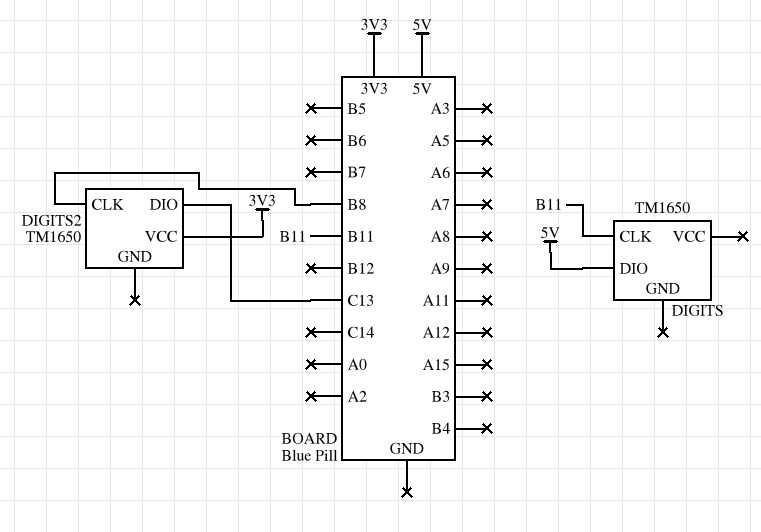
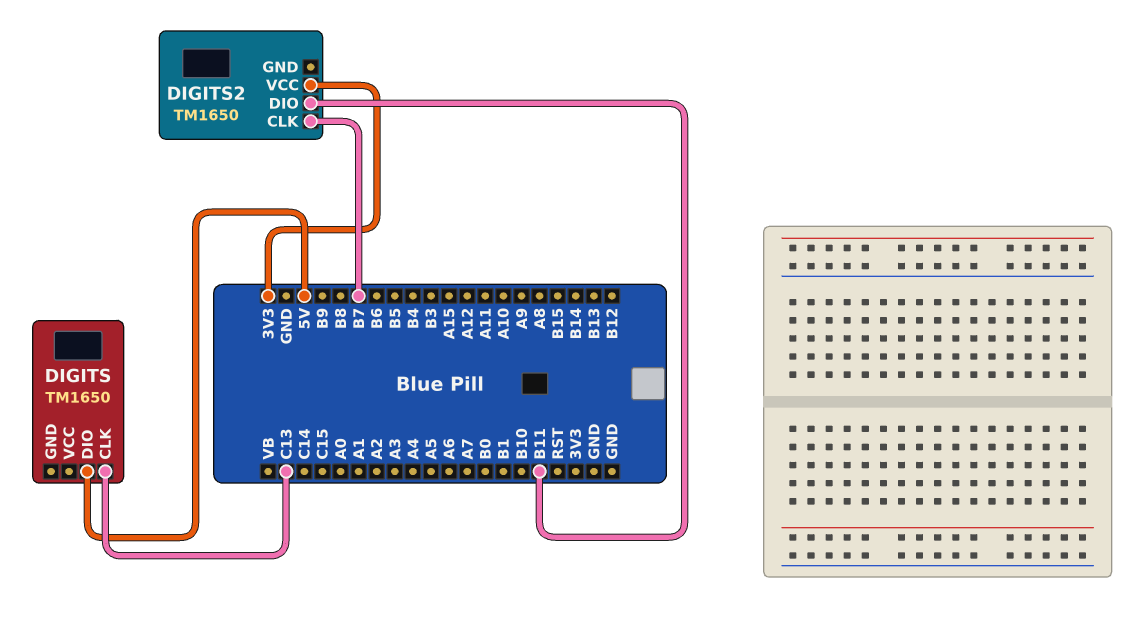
DIGITS pin CLK: B11 -> C13
DIGITS2 pin CLK: B8 -> B7
DIGITS2 pin DIO: C13 -> B11

